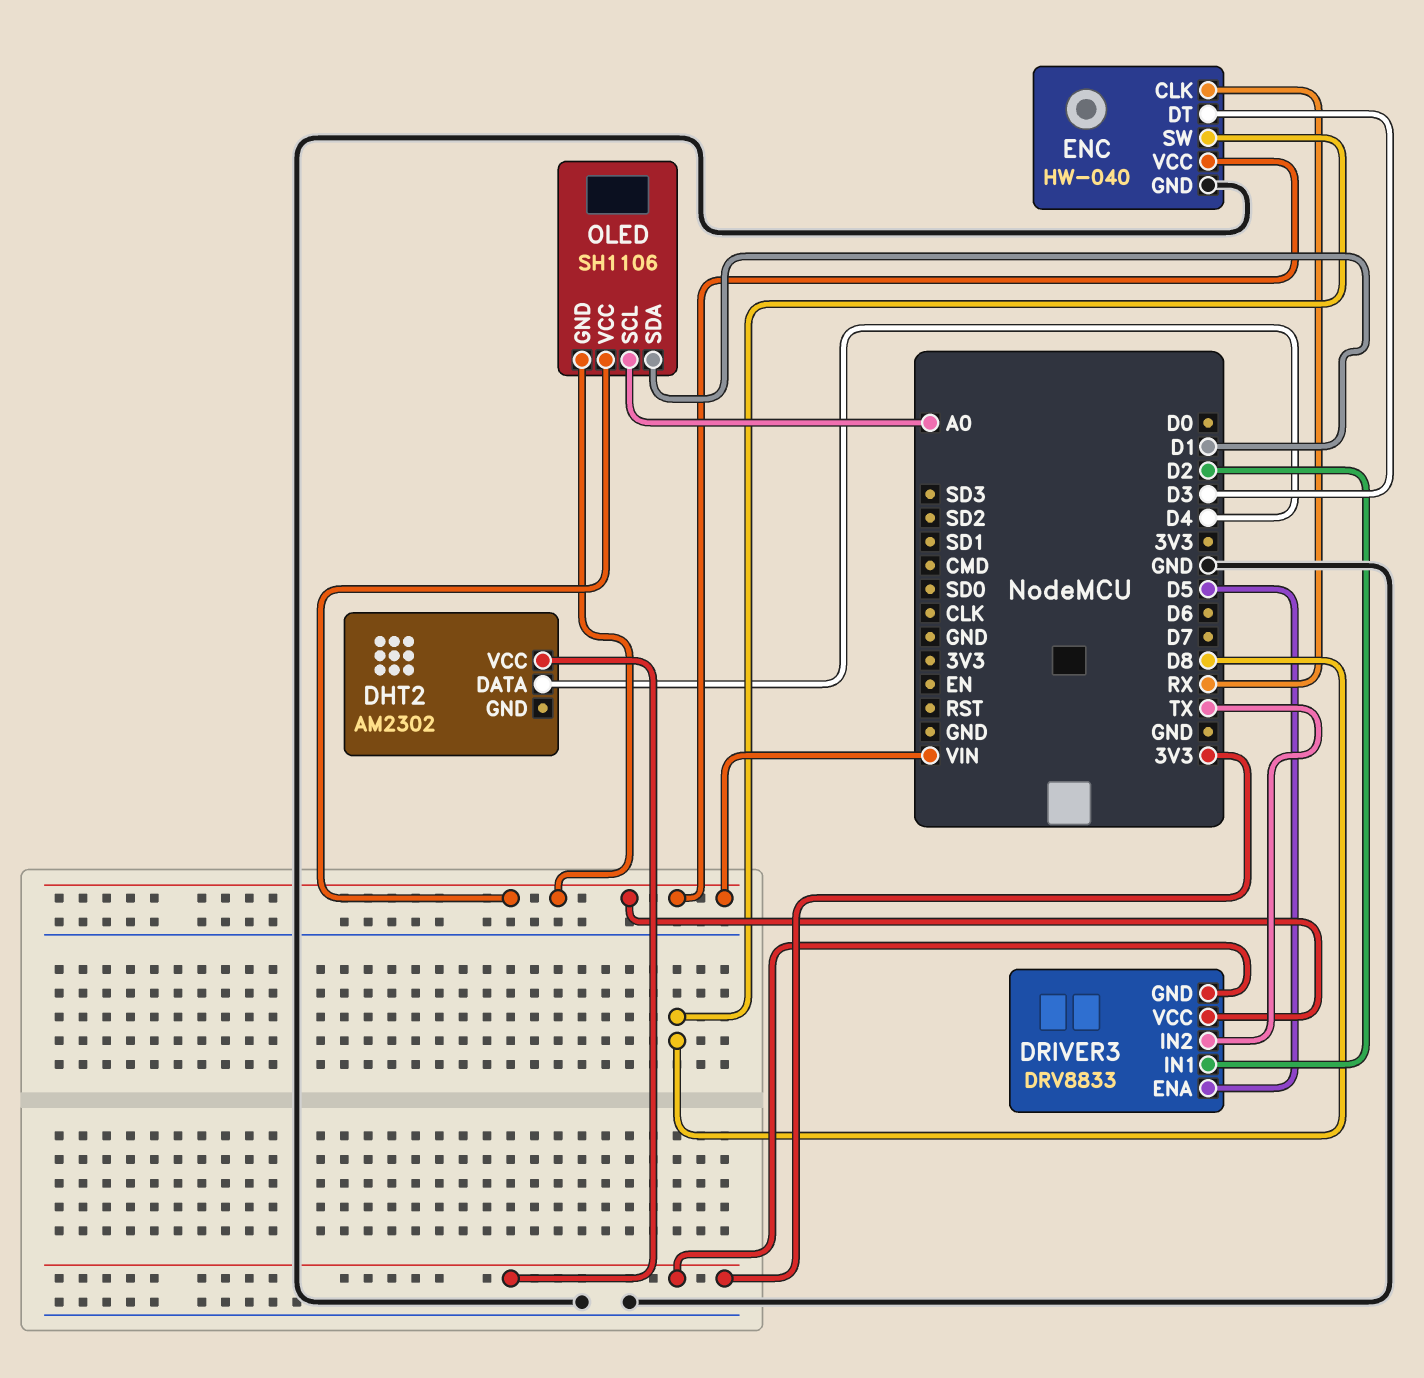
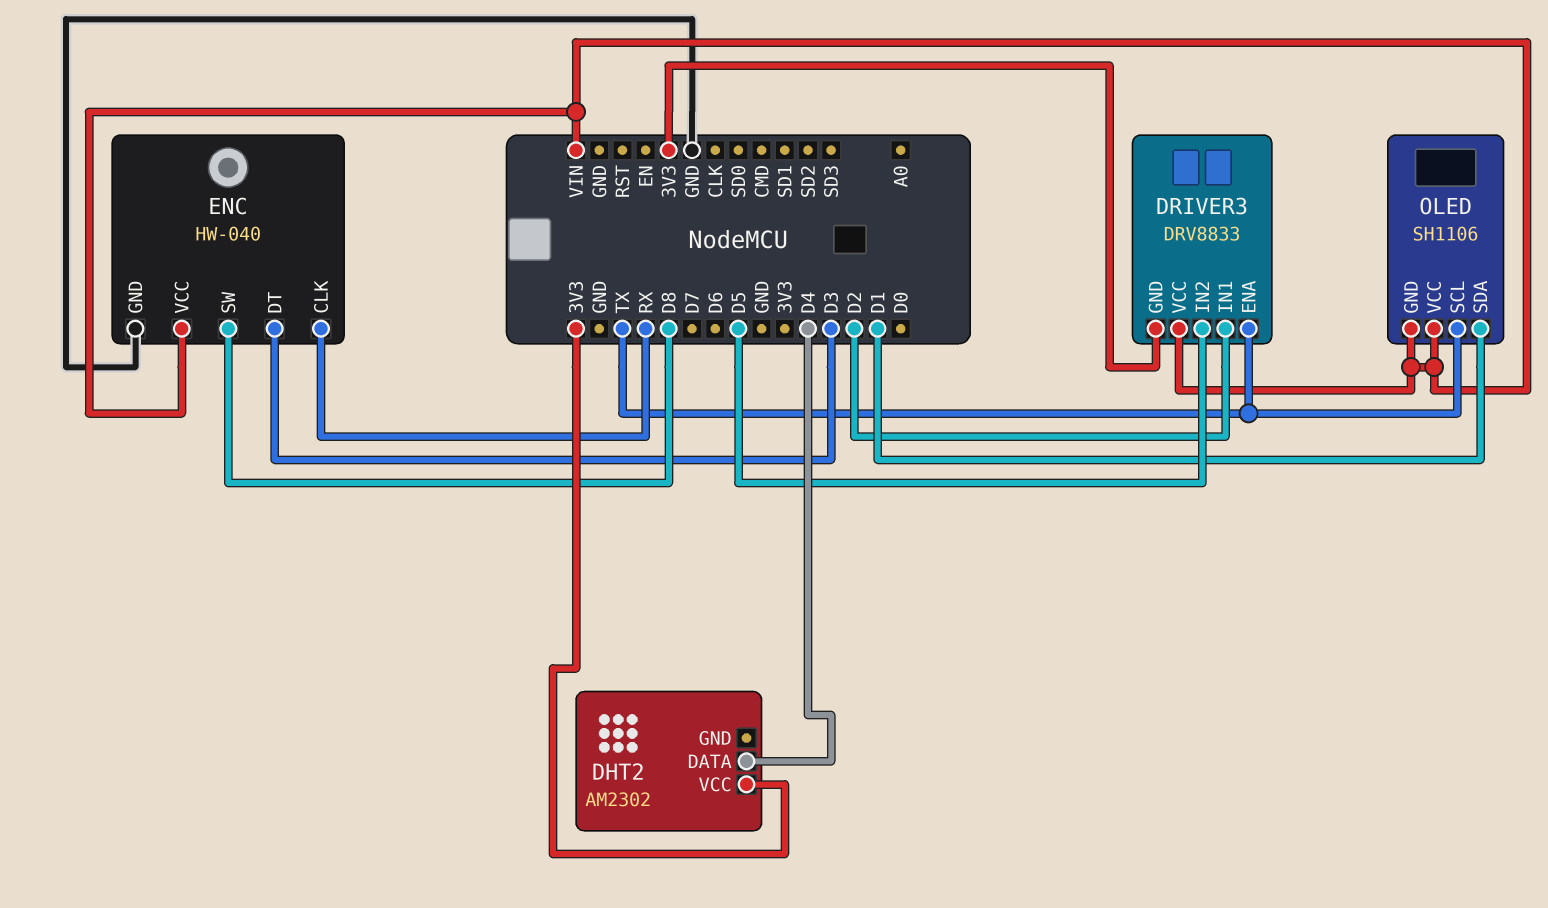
DRIVER3 pin ENA: D5 -> TX
DRIVER3 pin IN2: TX -> D5
OLED pin SCL: A0 -> TX

